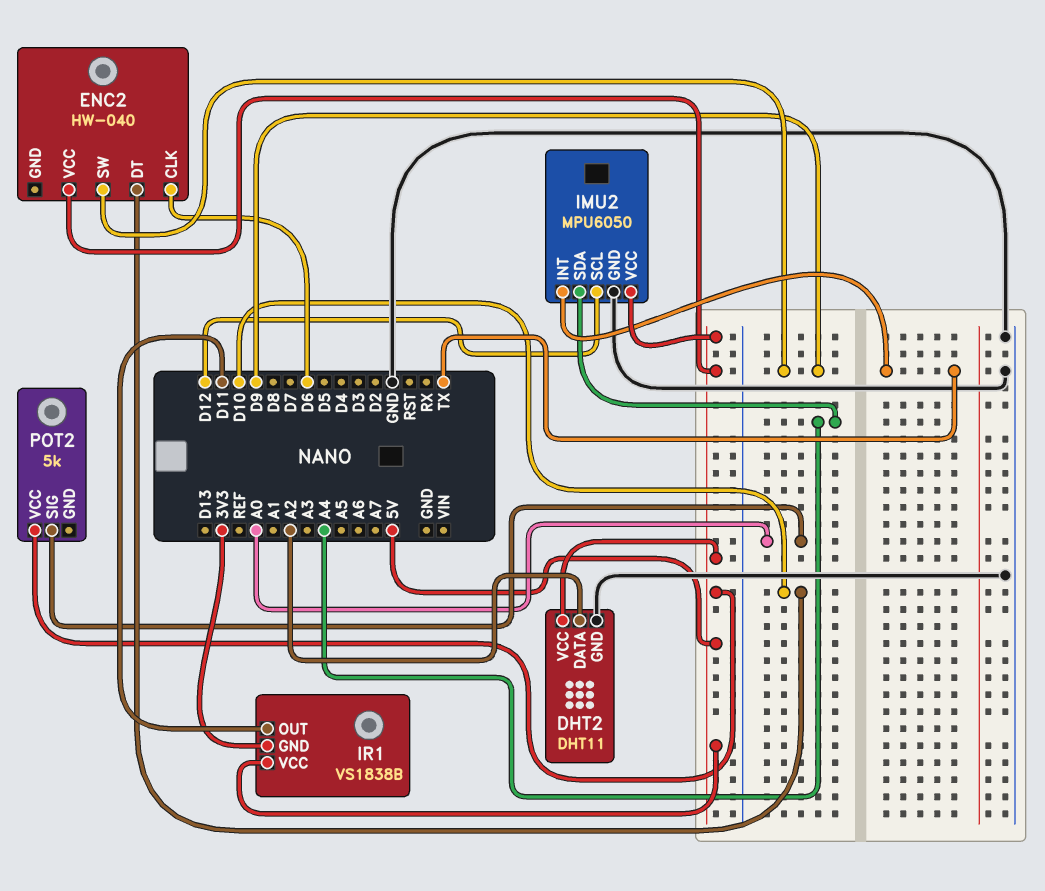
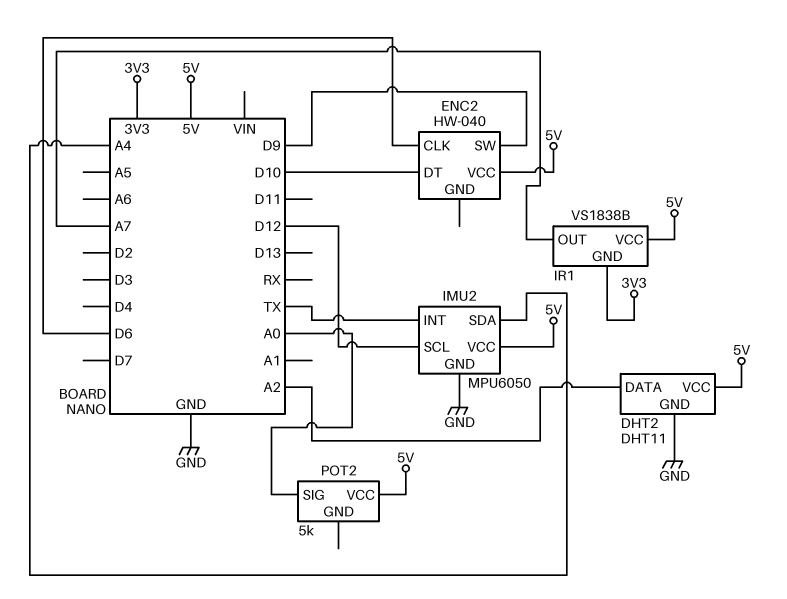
IR1 pin OUT: D11 -> A7

